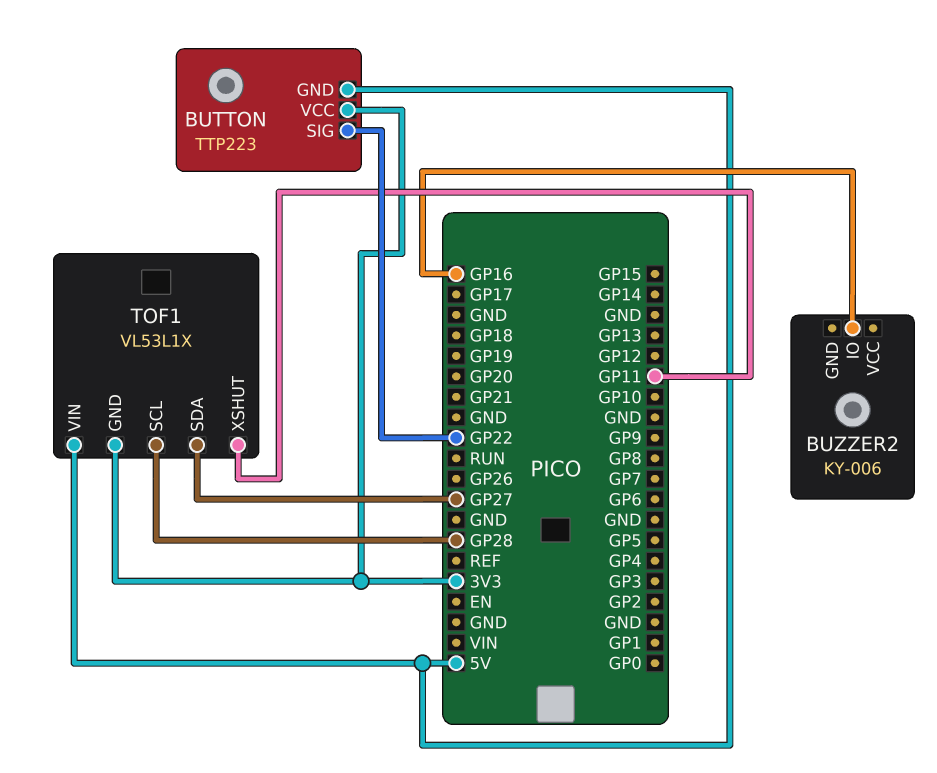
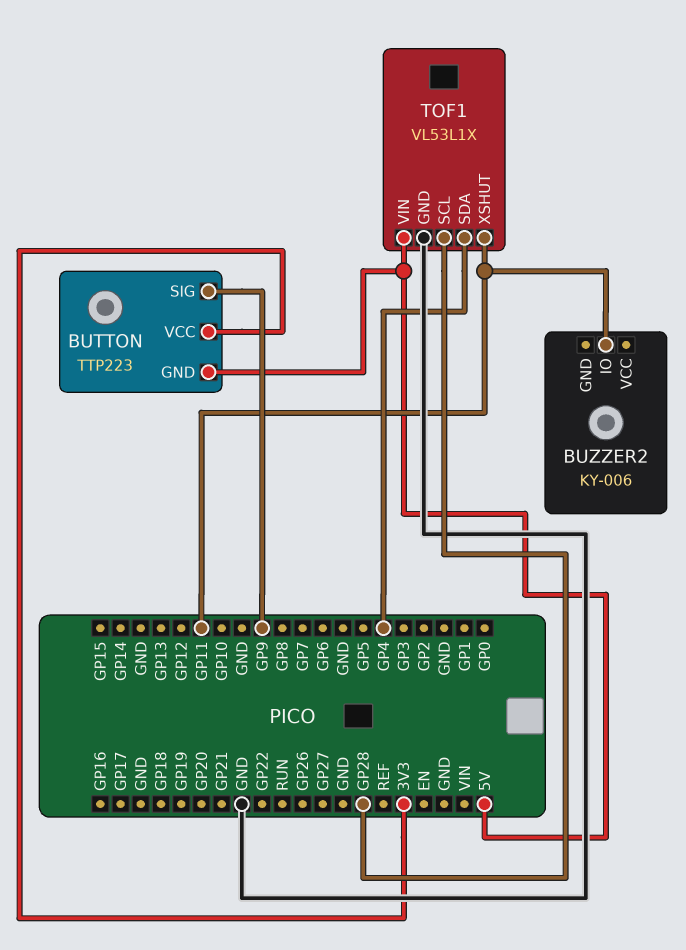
BUTTON pin SIG: GP22 -> GP9
BUZZER2 pin IO: GP16 -> GP11
TOF1 pin GND: 3V3 -> GND
TOF1 pin SDA: GP27 -> GP4

